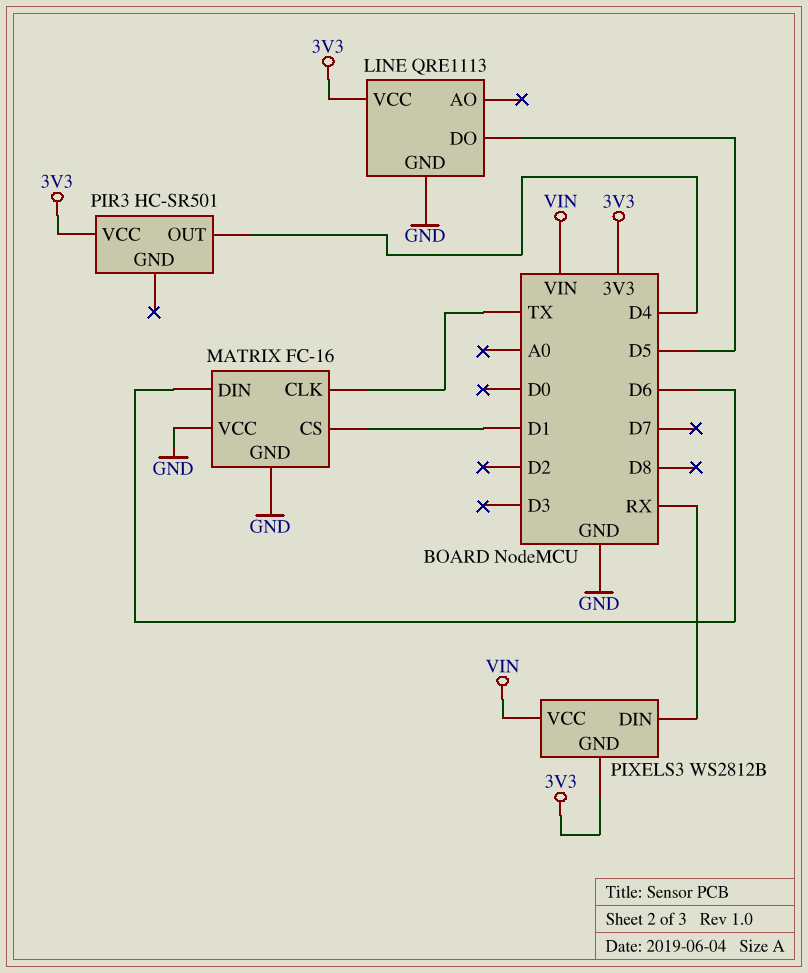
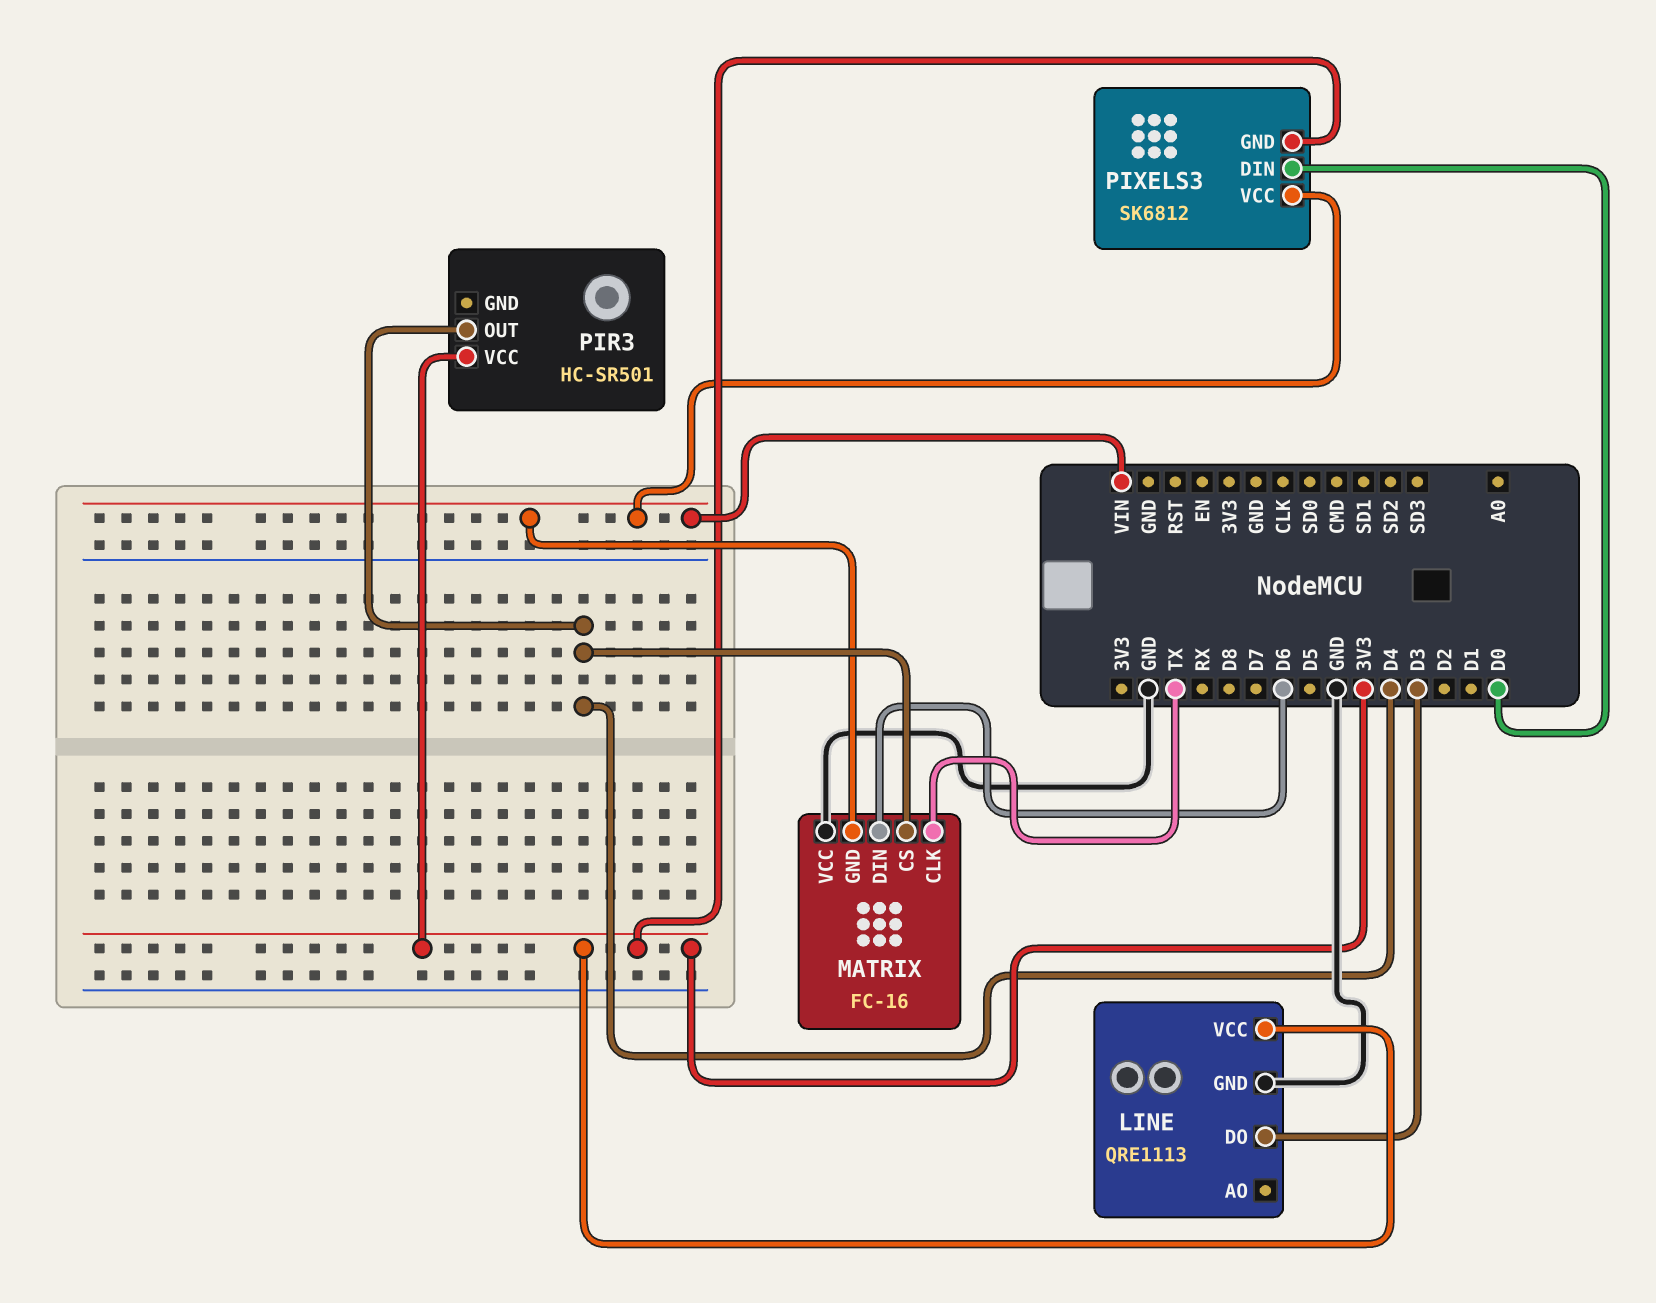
LINE pin DO: D5 -> D3
MATRIX pin CS: D1 -> D4
MATRIX pin GND: GND -> VIN
PIXELS3: WS2812B -> SK6812
PIXELS3 pin DIN: RX -> D0

